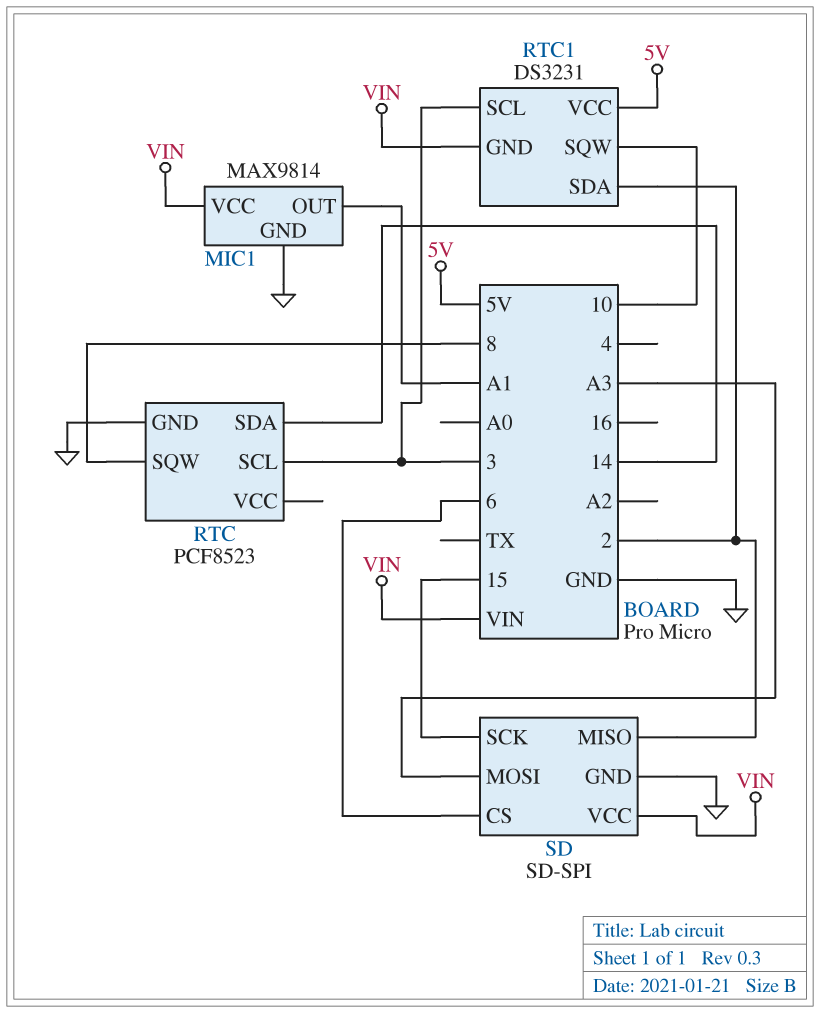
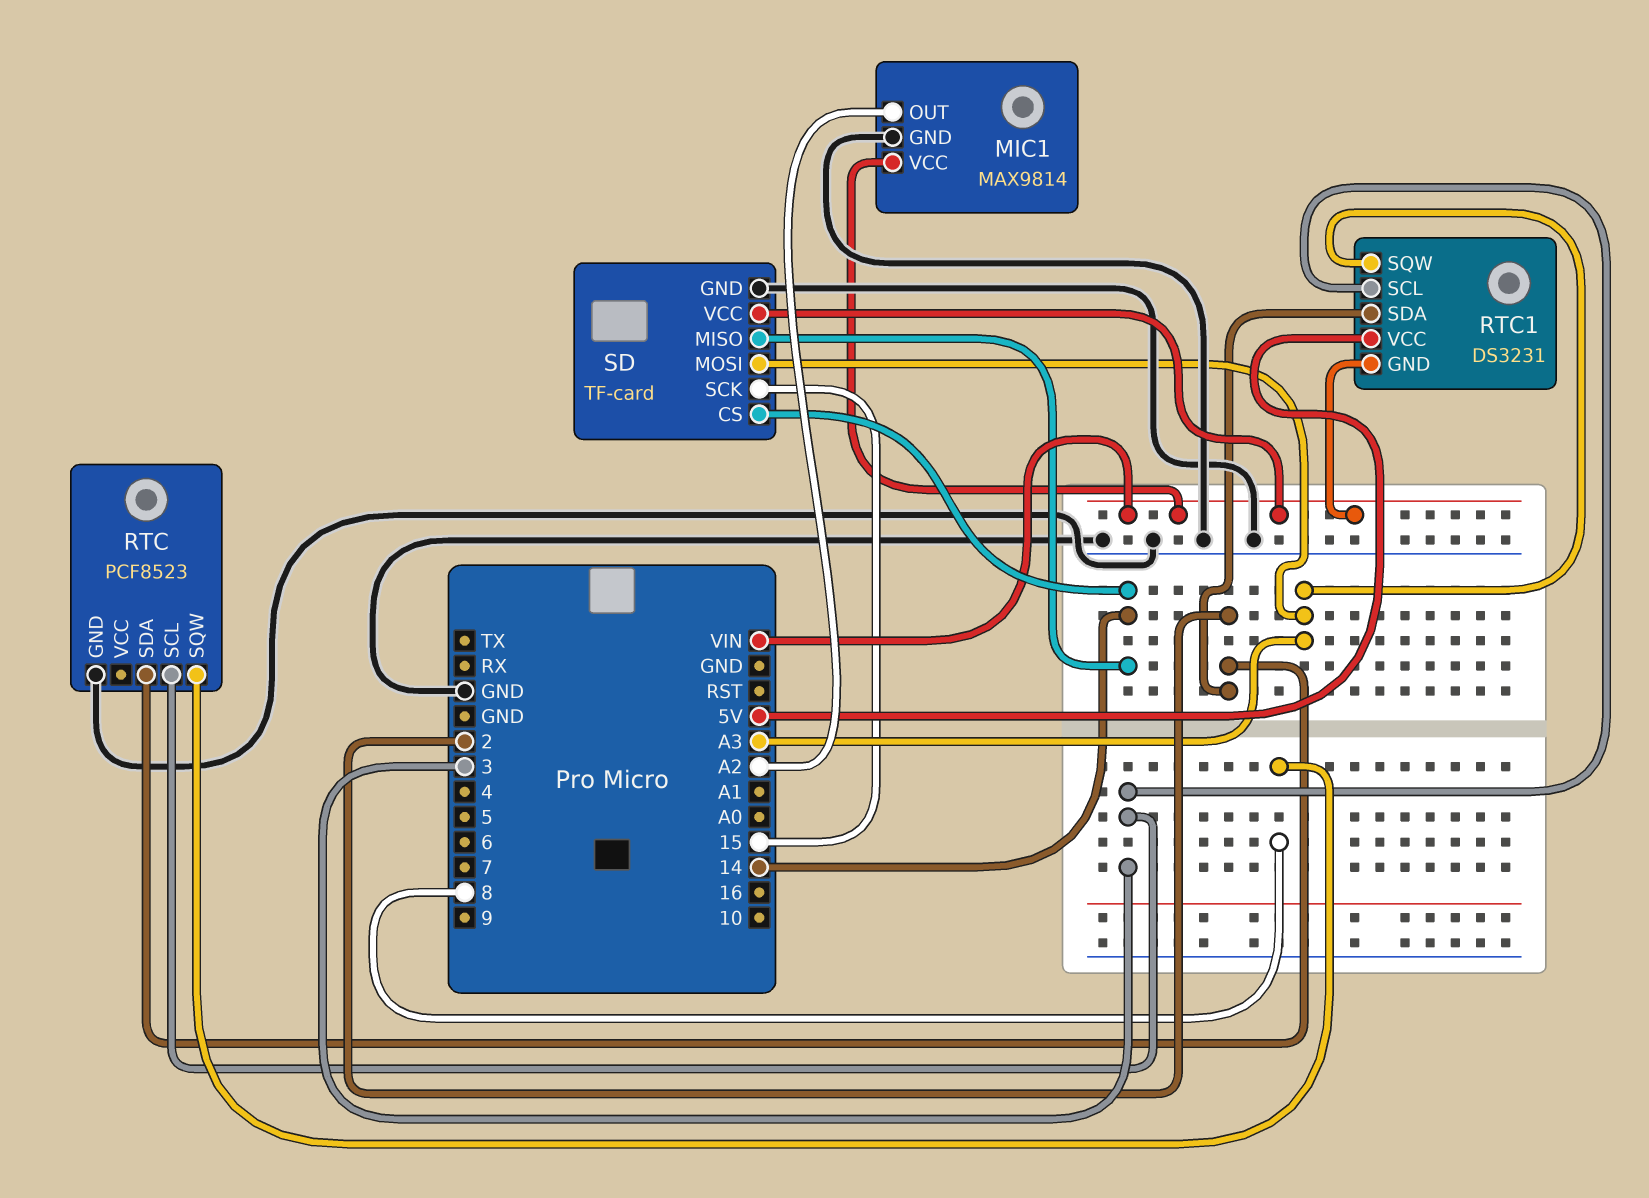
MIC1 pin OUT: A1 -> A2
RTC pin SDA: 14 -> 2
RTC1 pin SQW: 10 -> A3
SD: SD-SPI -> TF-card
SD pin CS: 6 -> 14
SD pin MISO: 2 -> 14

